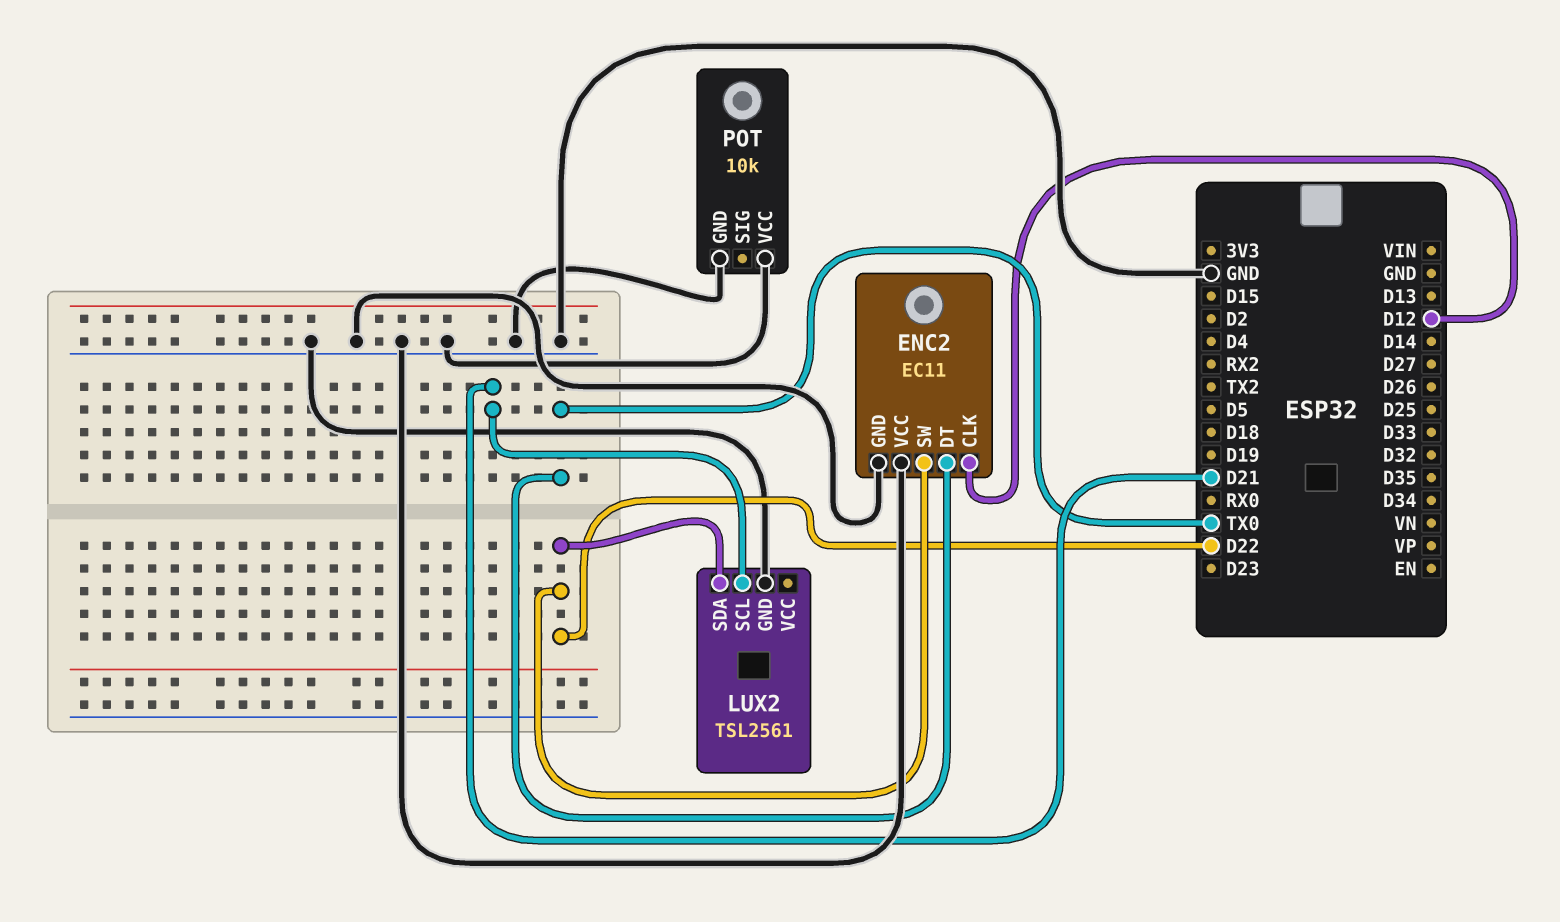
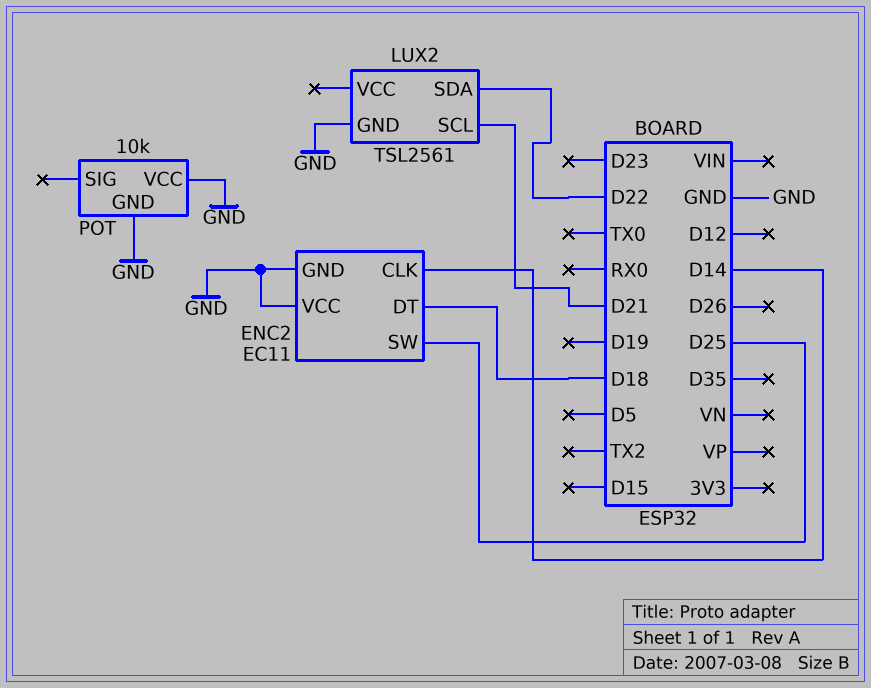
ENC2 pin CLK: D12 -> D14
ENC2 pin DT: TX0 -> D18
ENC2 pin SW: D22 -> D25

